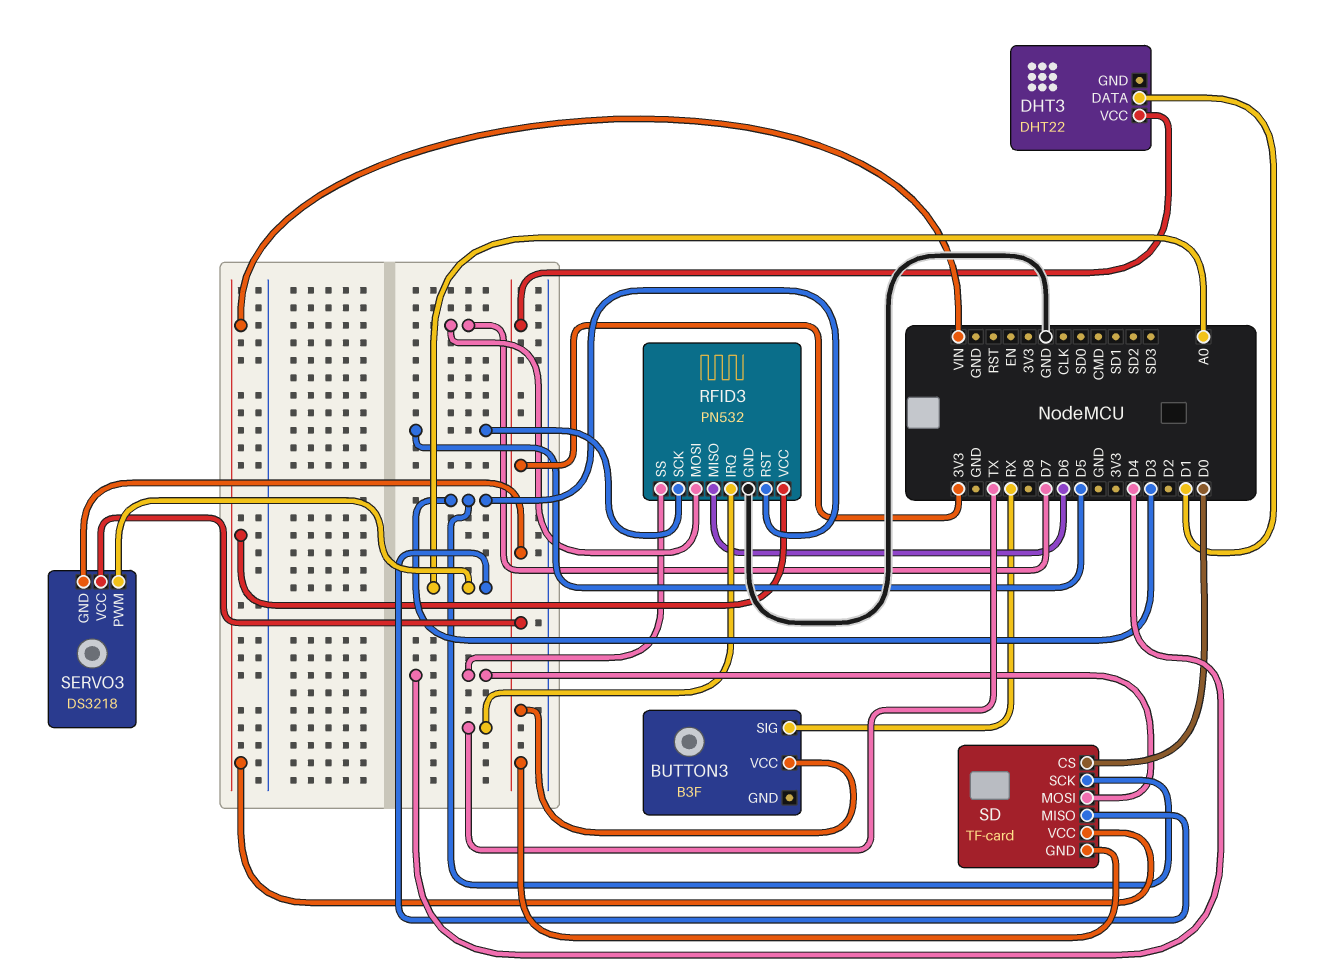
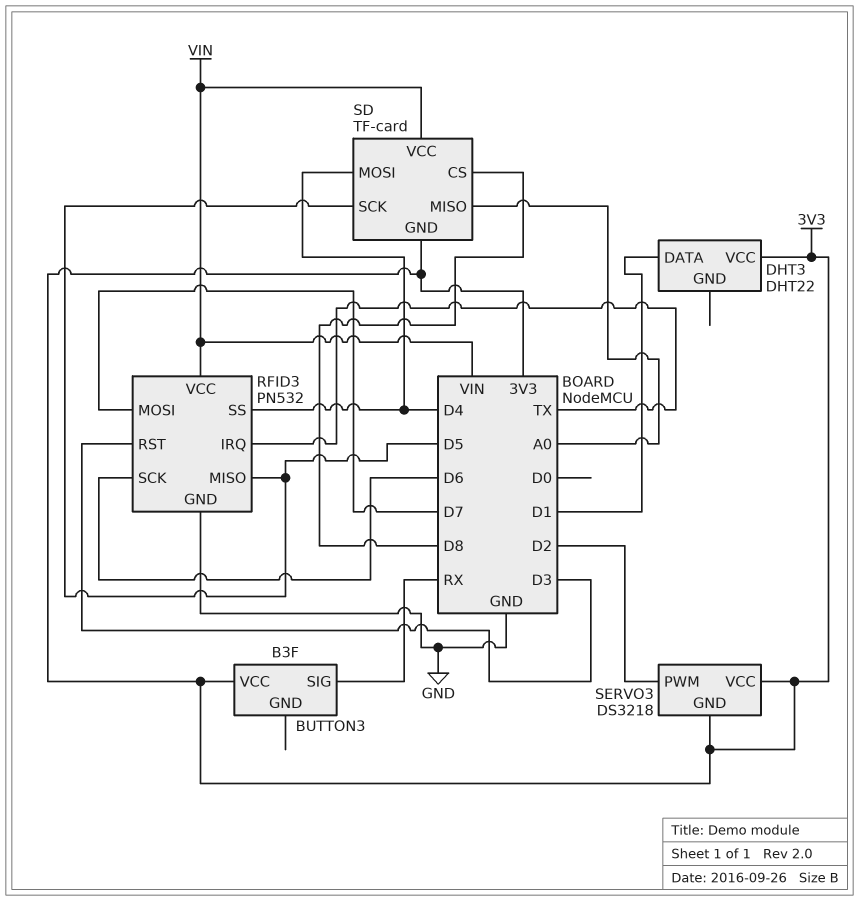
RFID3 pin MISO: D6 -> D5
RFID3 pin SCK: D5 -> D6
SD pin CS: D0 -> D8
SD pin SCK: D3 -> D5
SERVO3 pin PWM: A0 -> D2

